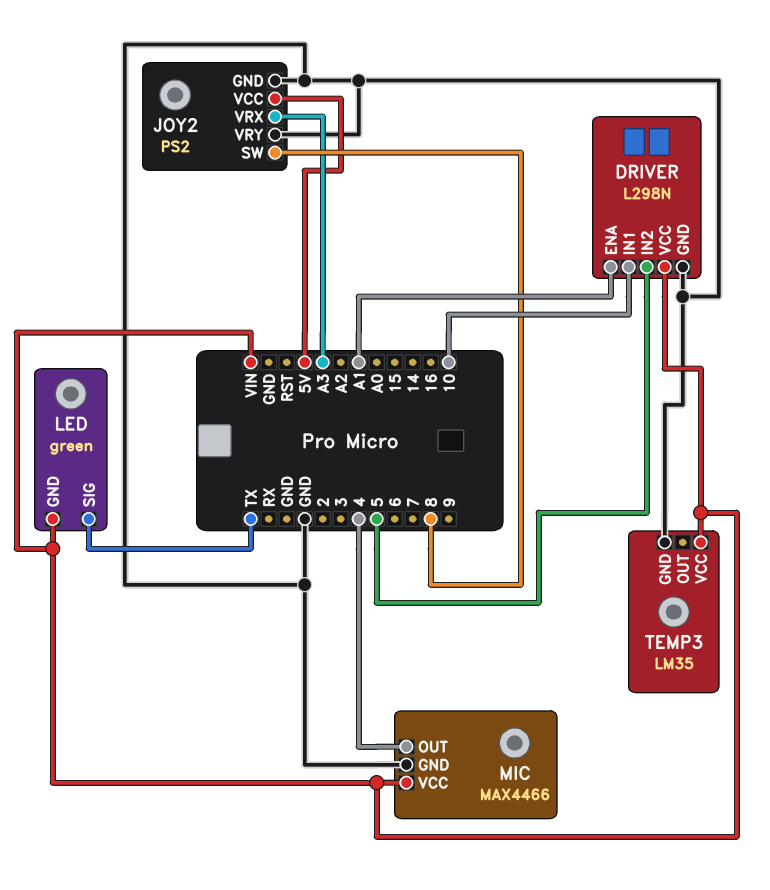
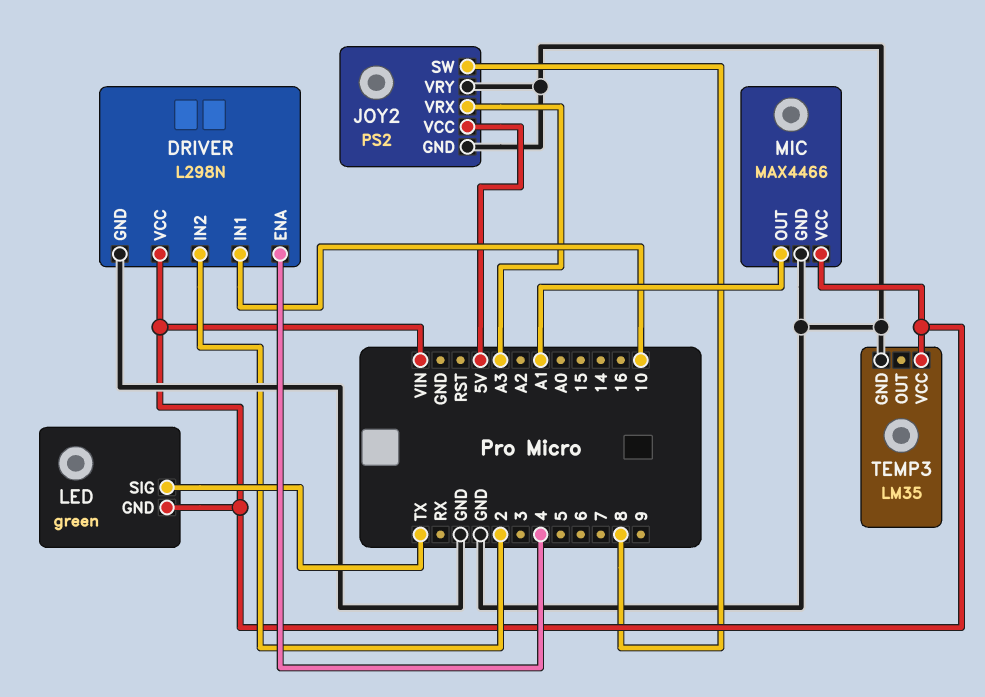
DRIVER pin ENA: A1 -> 4
DRIVER pin IN2: 5 -> 2
MIC pin OUT: 4 -> A1

